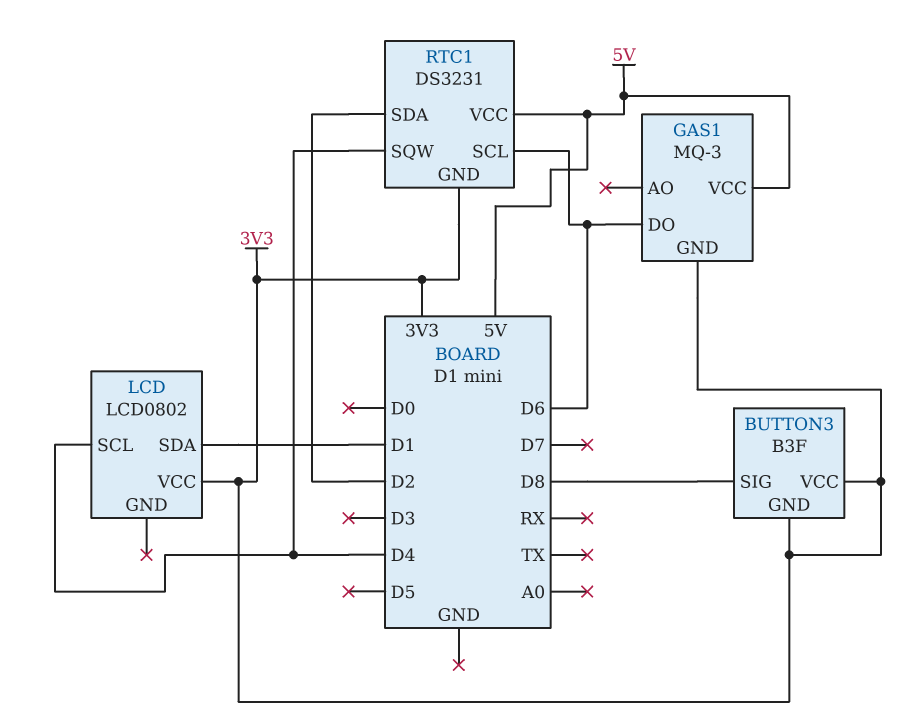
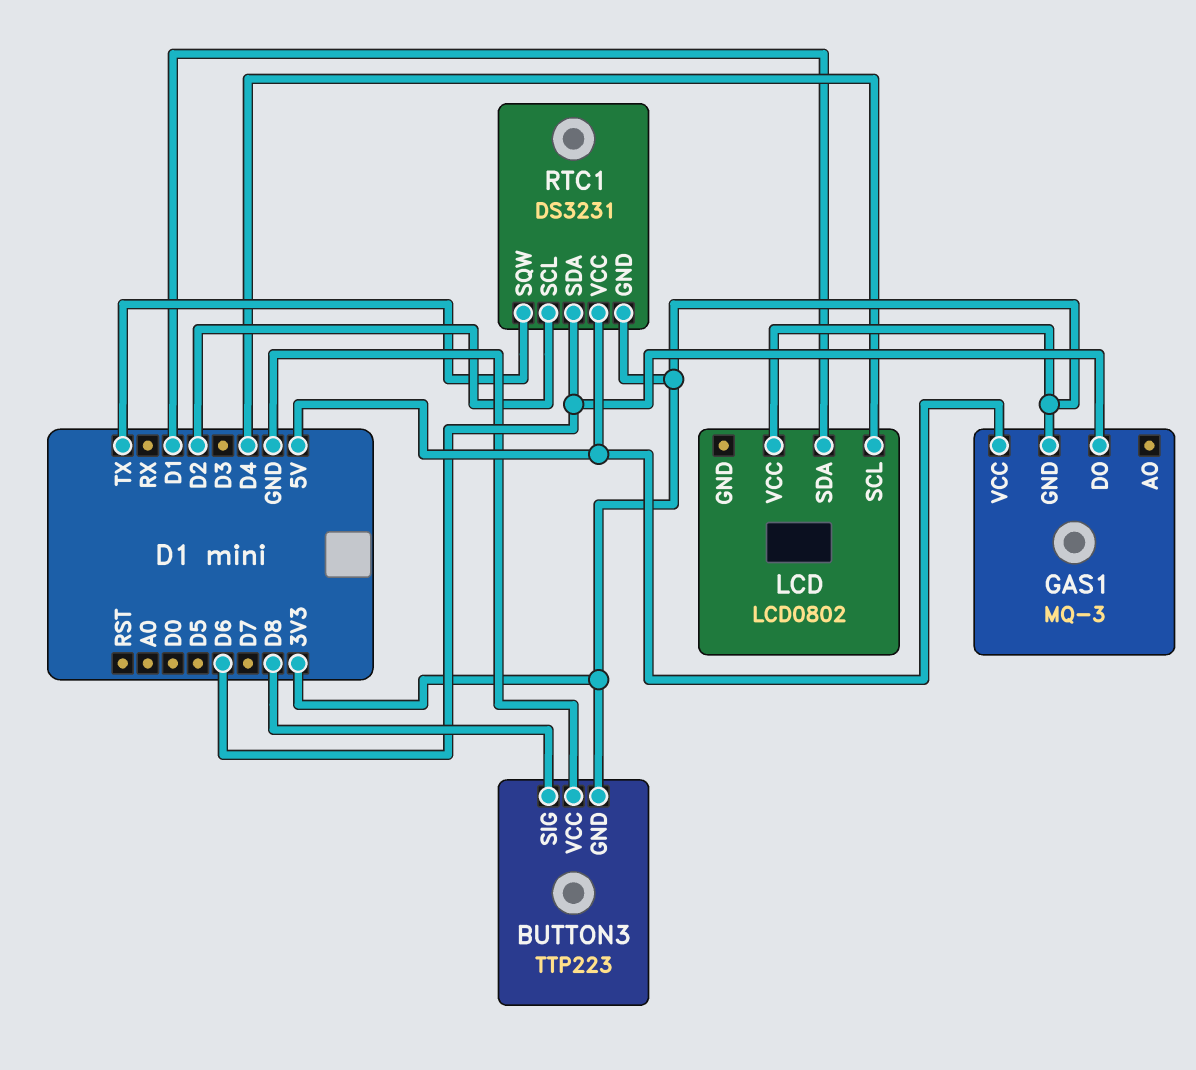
BUTTON3: B3F -> TTP223
BUTTON3 pin VCC: 3V3 -> GND
RTC1 pin SCL: D6 -> D2
RTC1 pin SDA: D2 -> D6
RTC1 pin SQW: D4 -> TX

